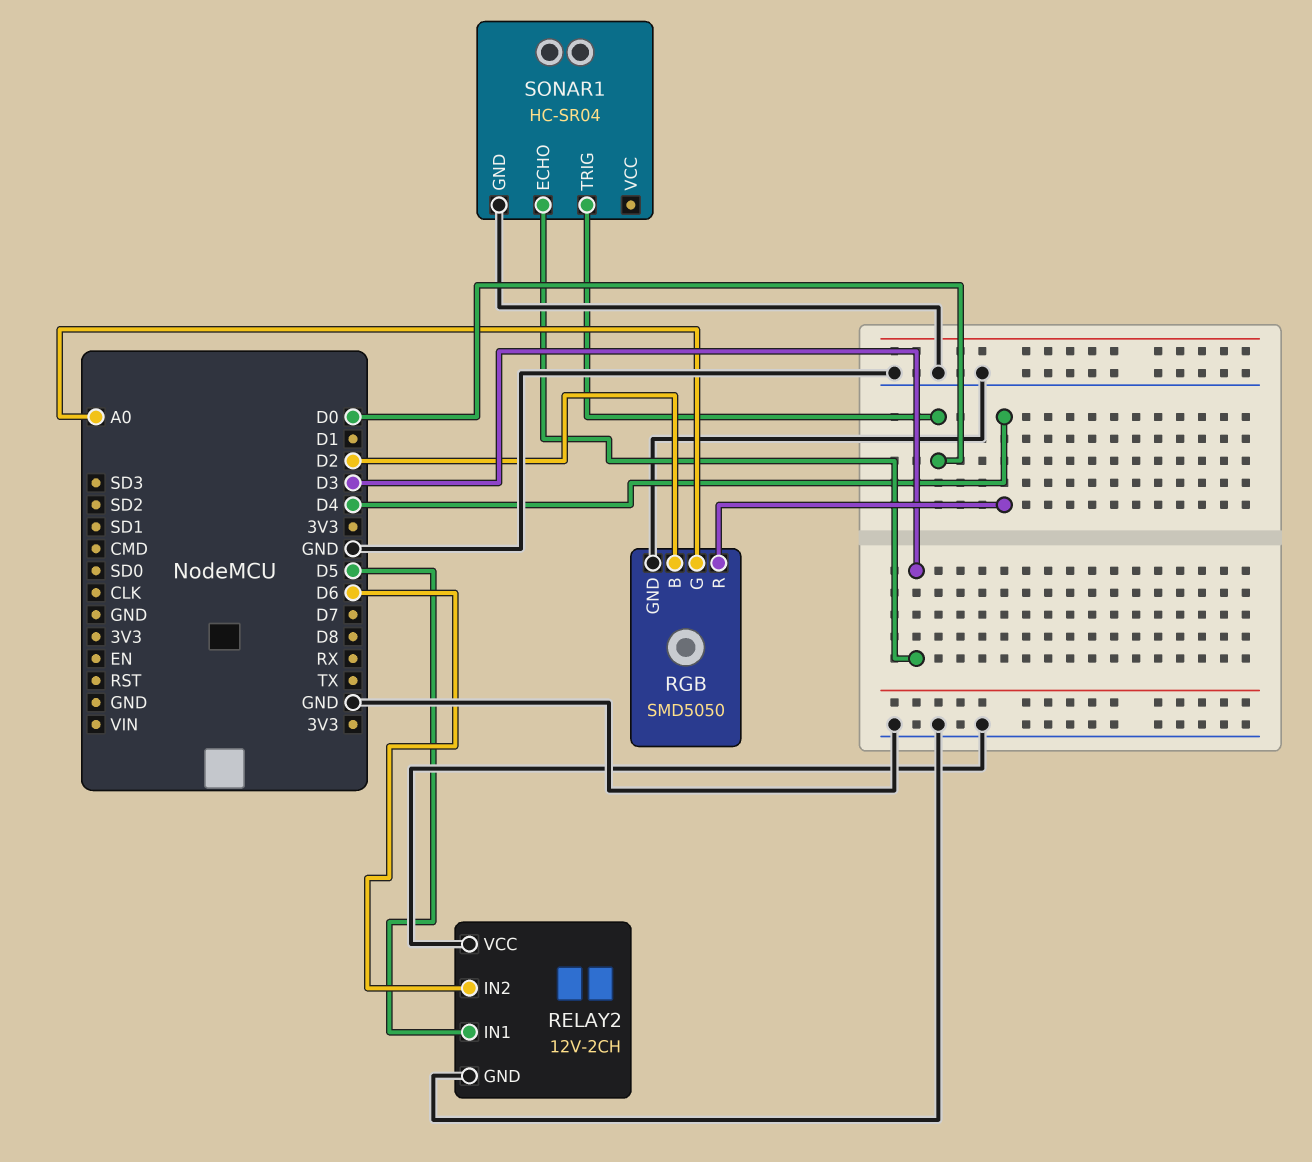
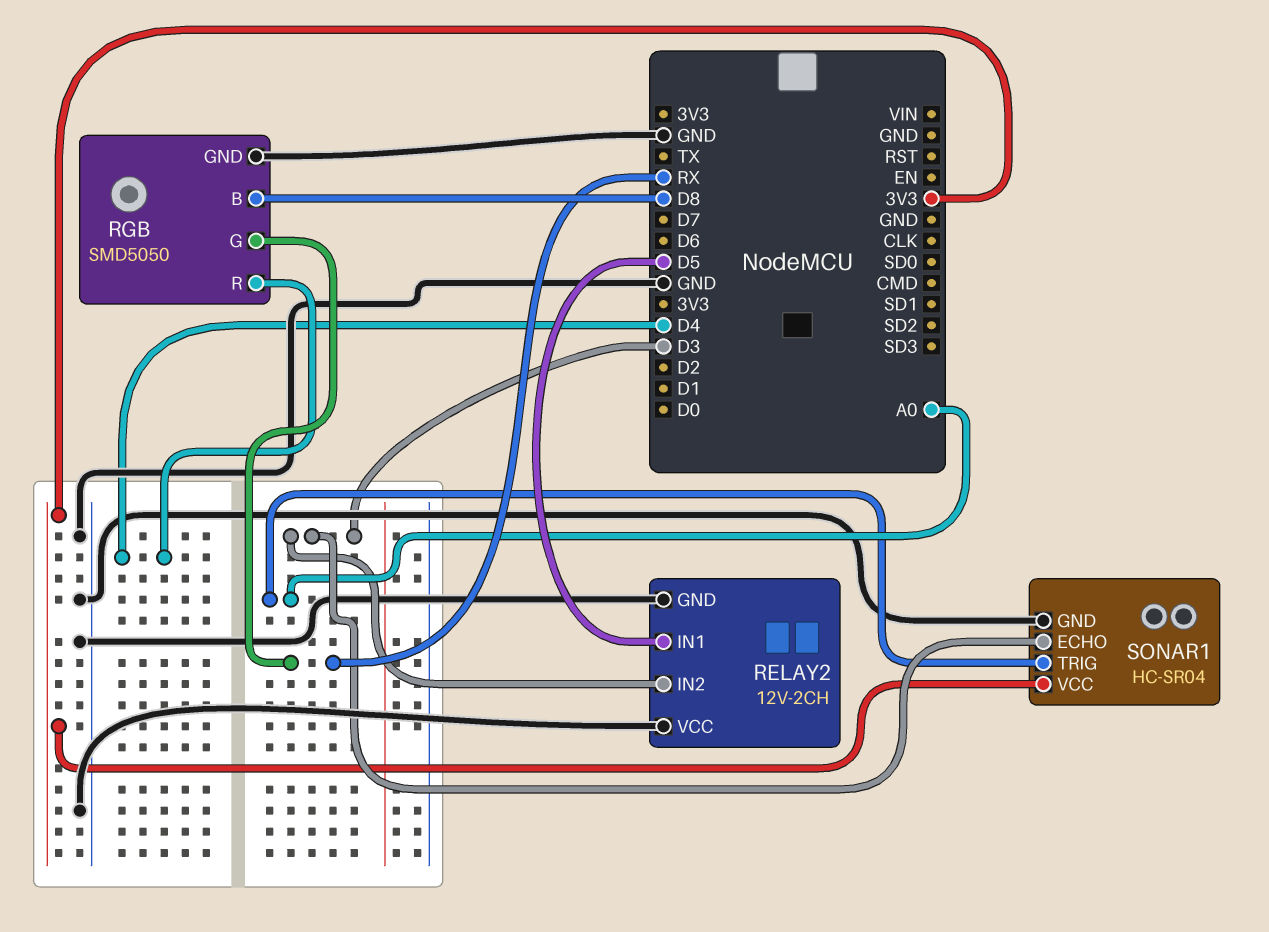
RELAY2 pin IN2: D6 -> D3
RGB pin B: D2 -> D8
RGB pin G: A0 -> RX
SONAR1 pin TRIG: D0 -> A0
SONAR1 pin VCC: none -> 3V3

